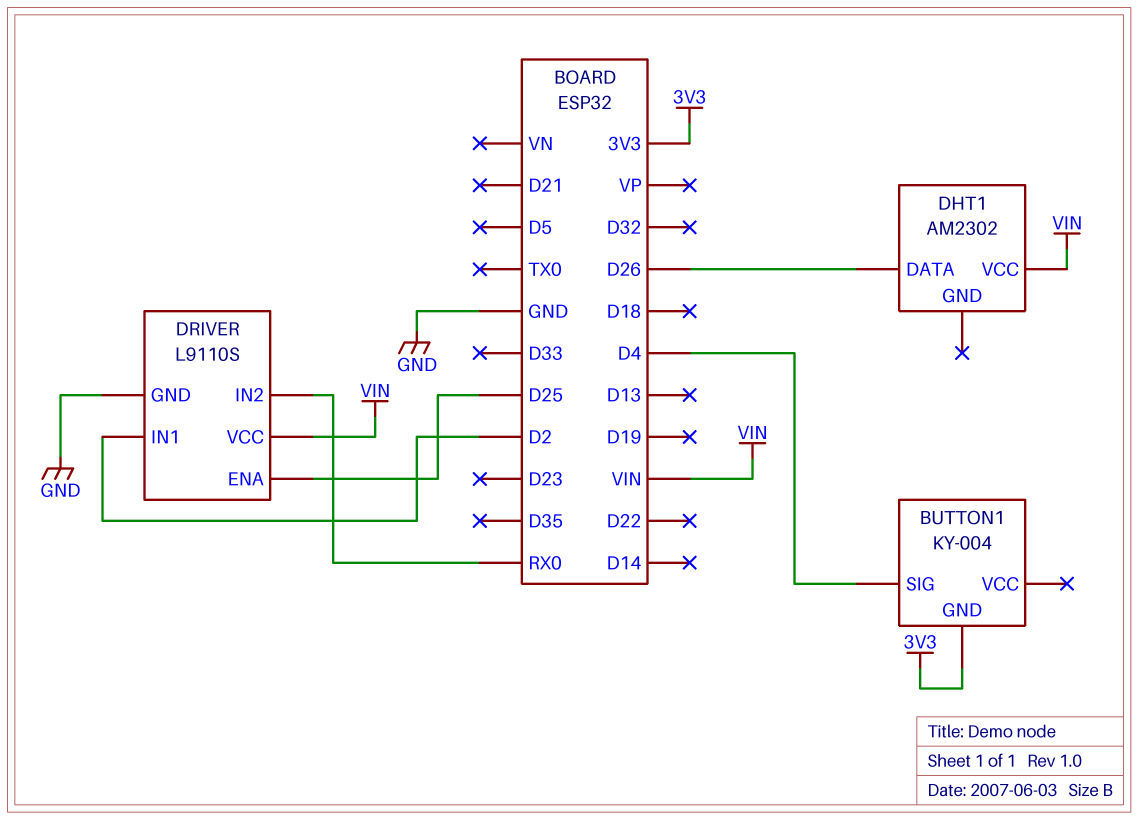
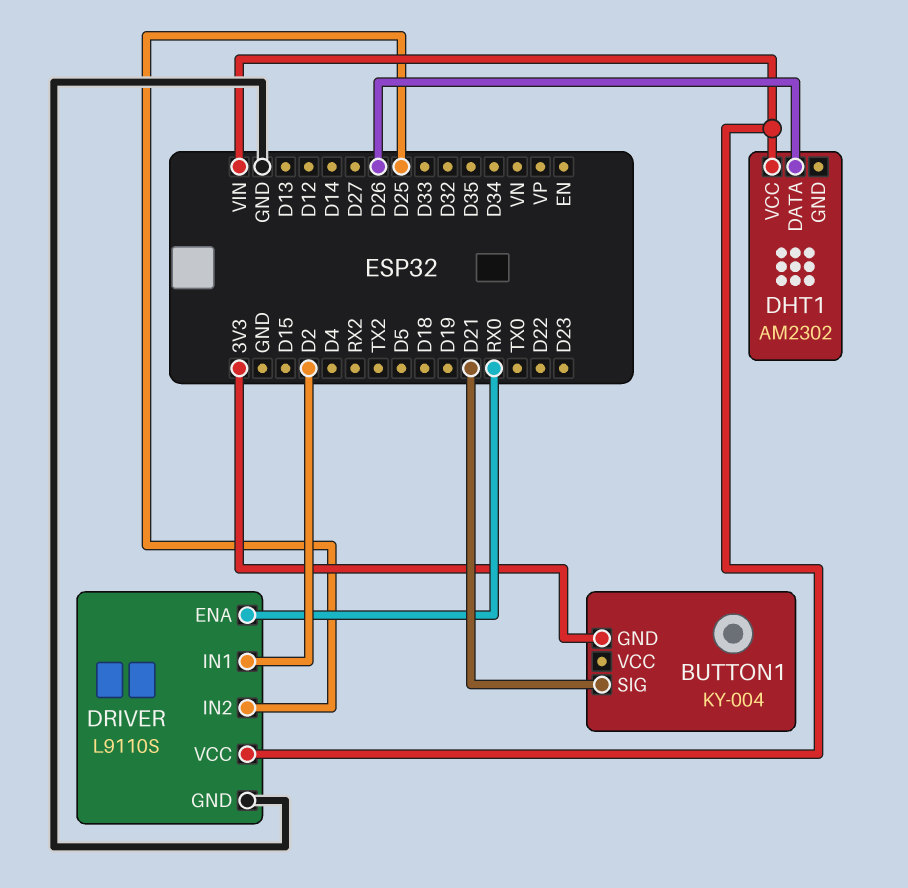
BUTTON1 pin SIG: D4 -> D21
DRIVER pin ENA: D25 -> RX0
DRIVER pin IN2: RX0 -> D25

